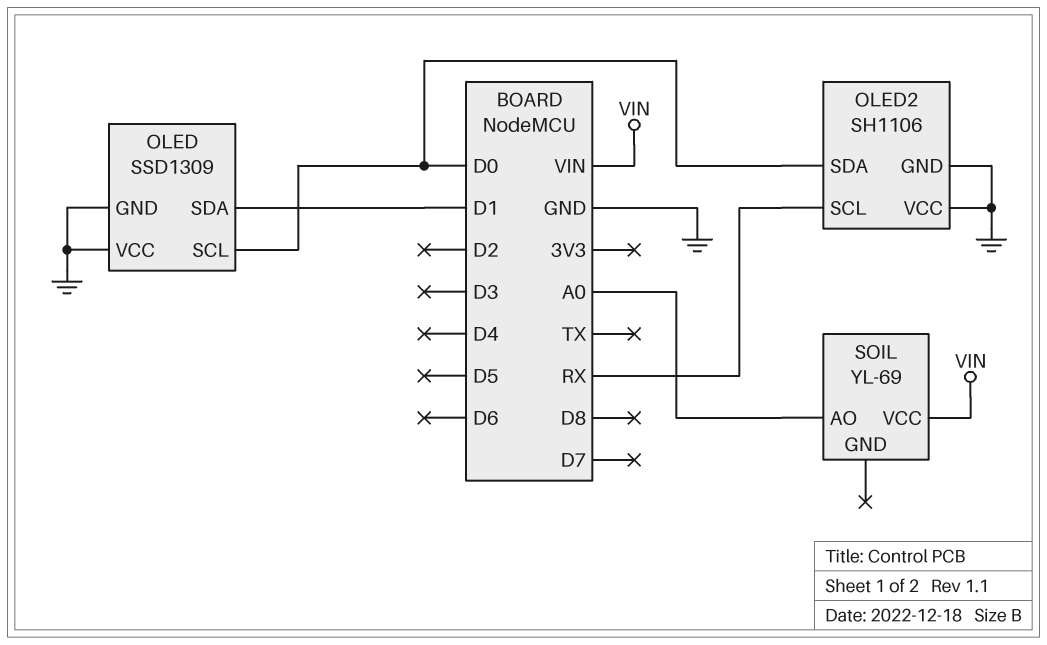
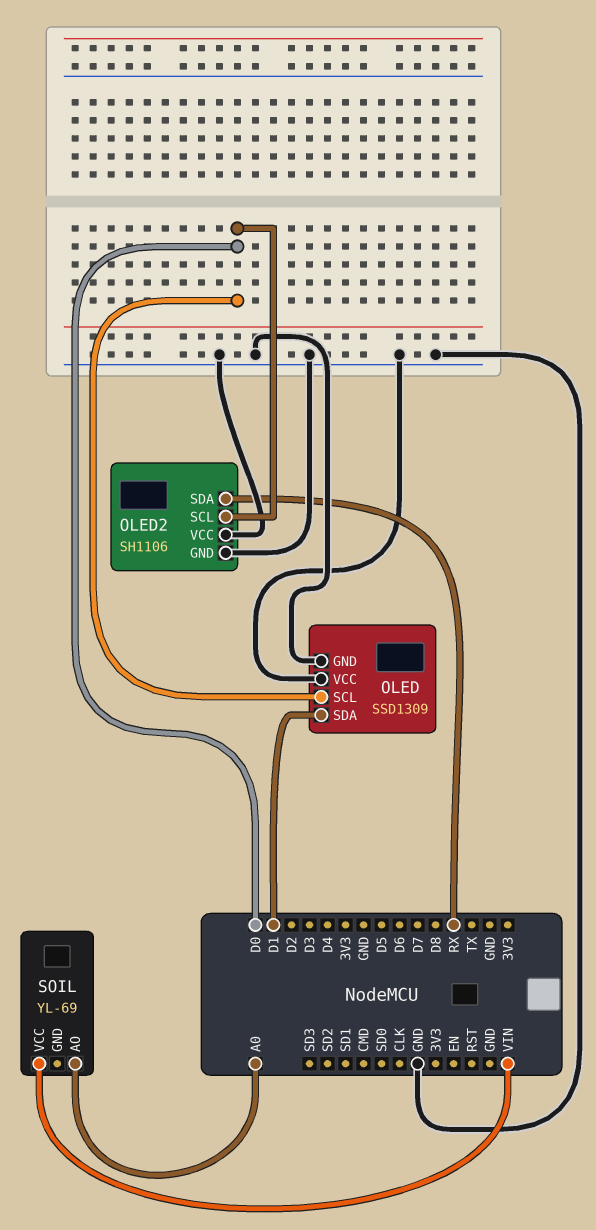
OLED2 pin SCL: RX -> D0
OLED2 pin SDA: D0 -> RX

